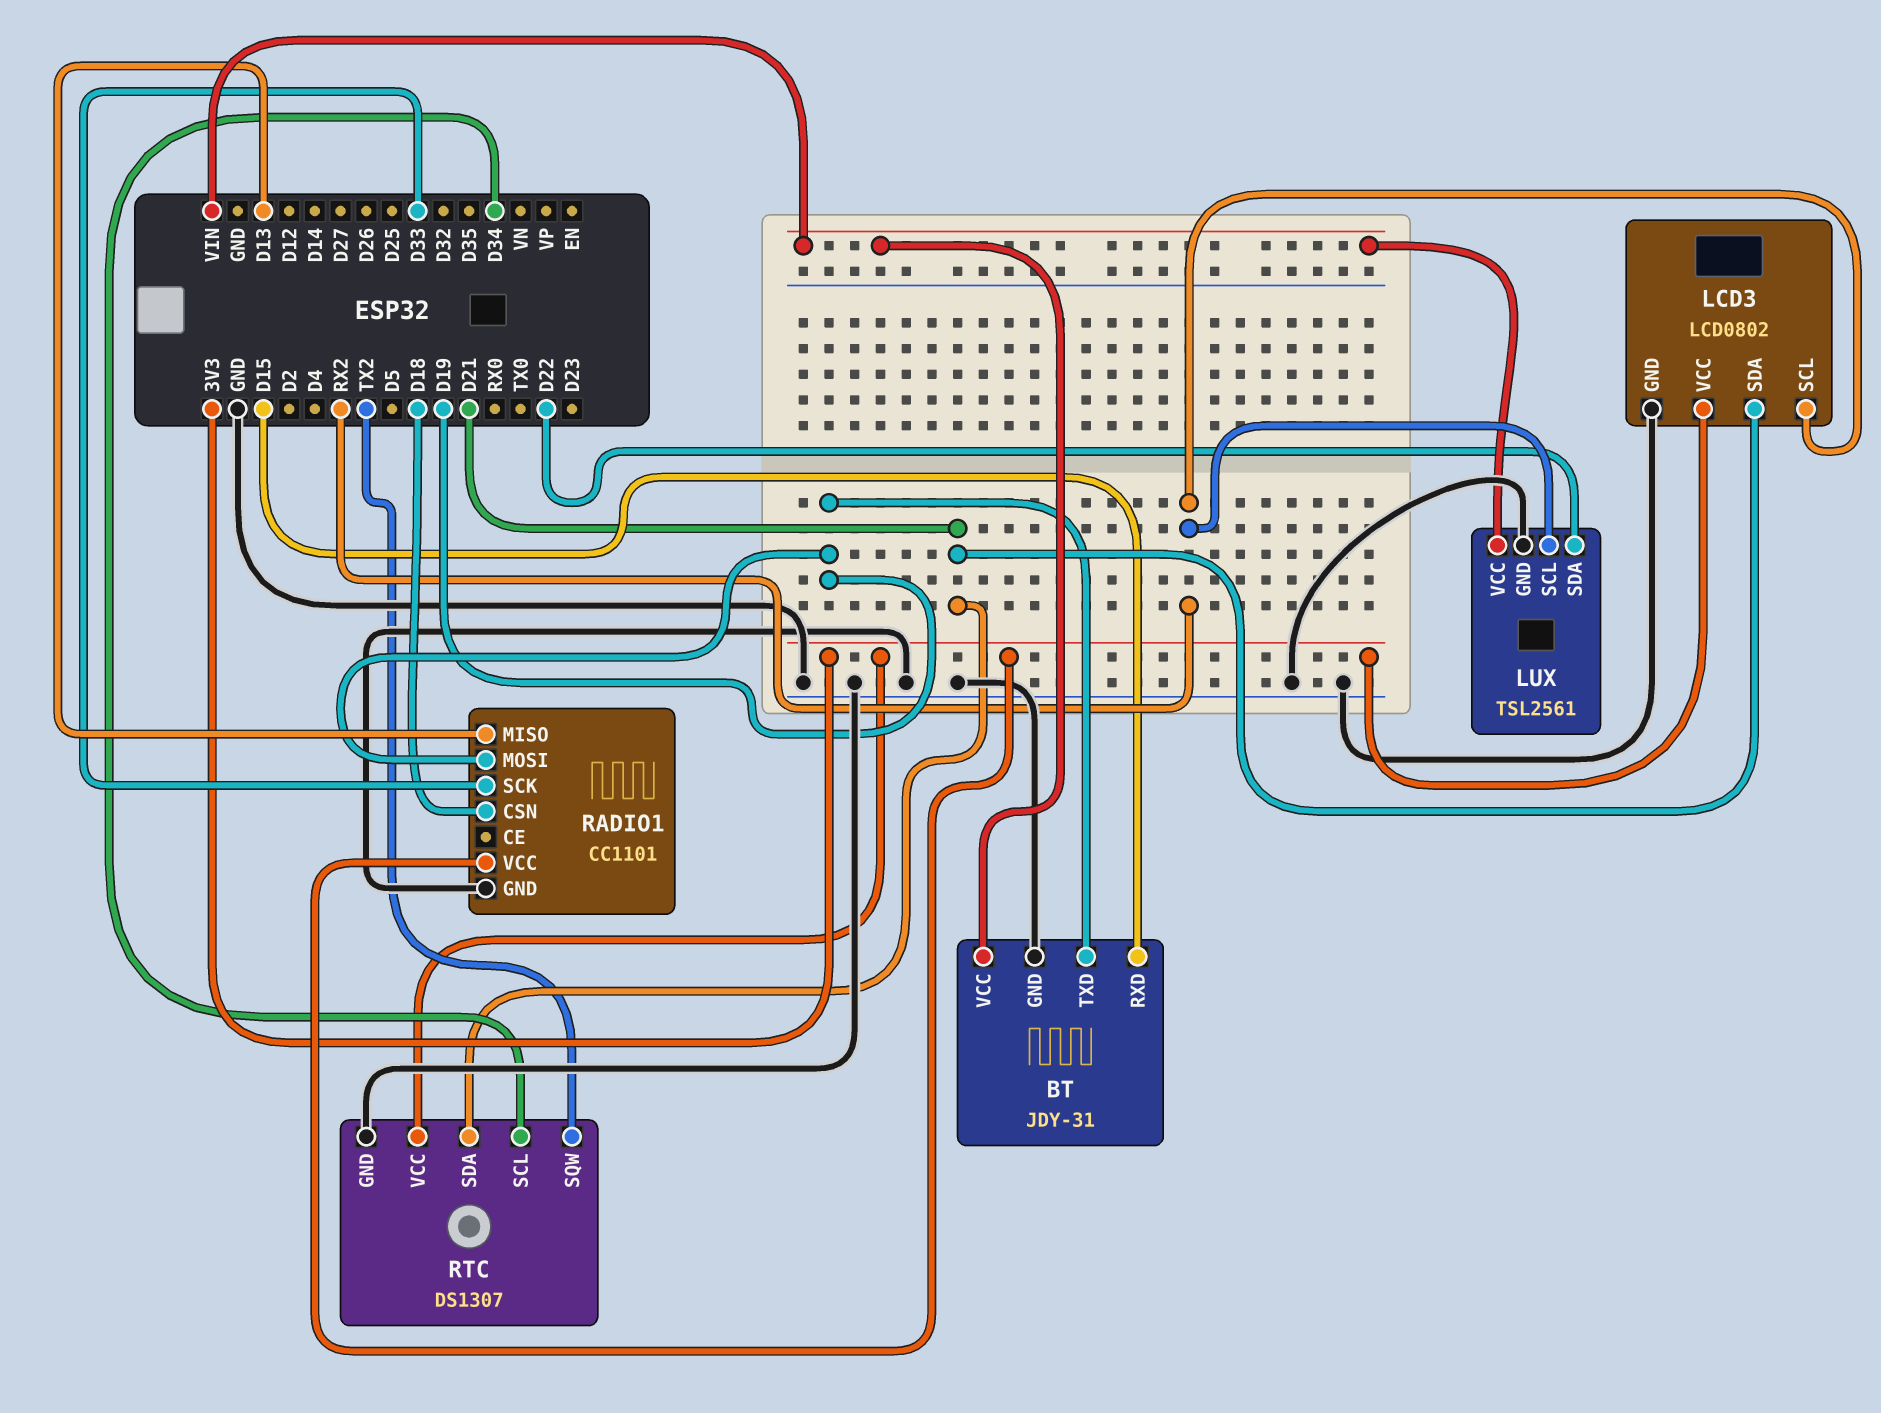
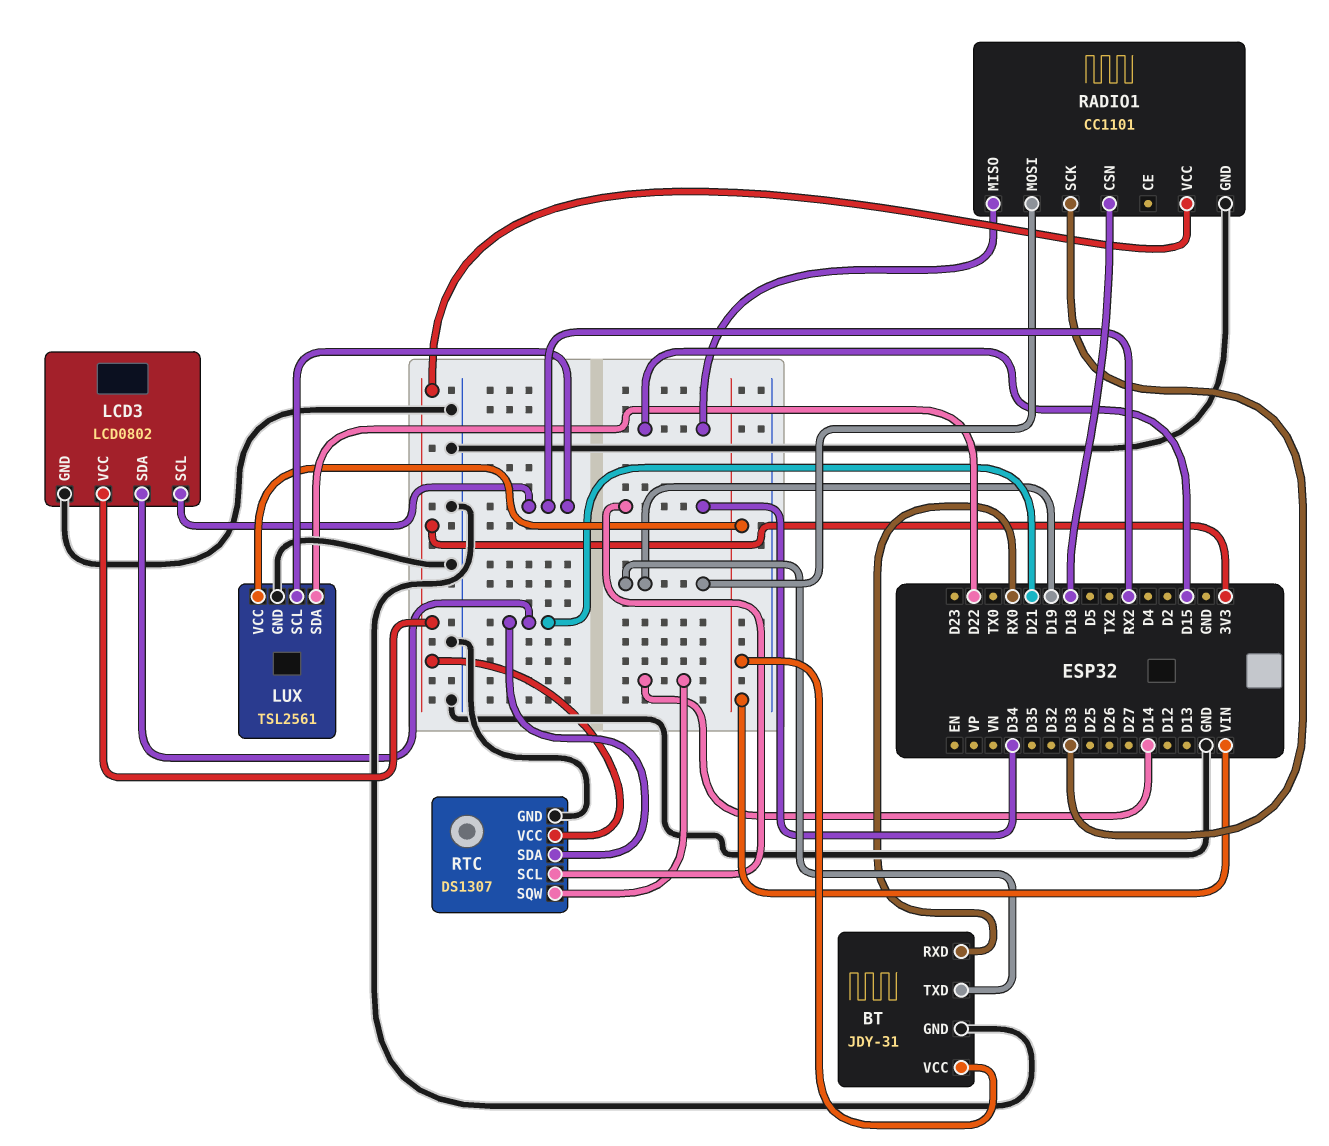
BT pin RXD: D15 -> RX0
RADIO1 pin MISO: D13 -> D15
RTC pin SQW: TX2 -> D14

